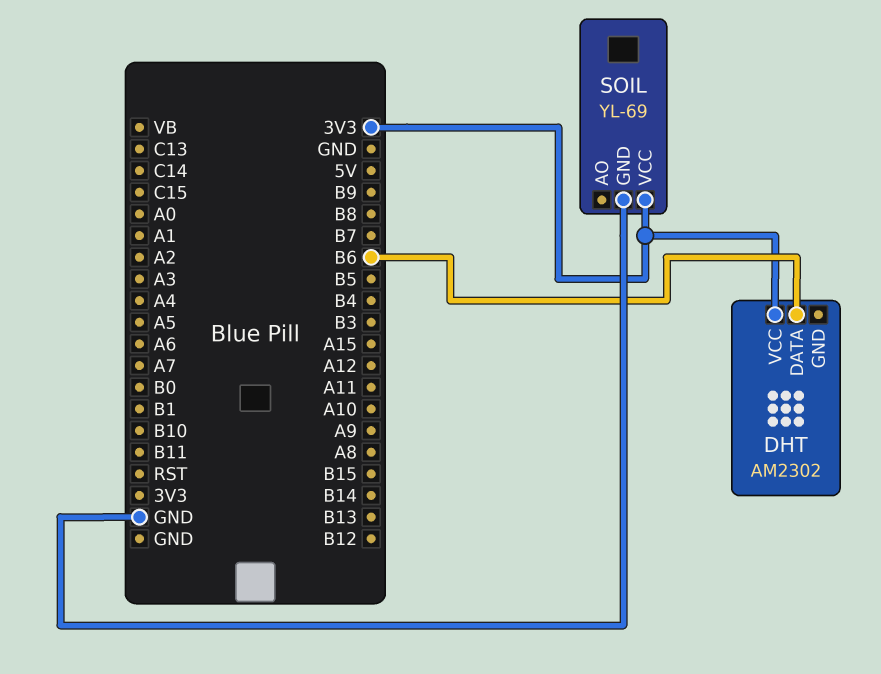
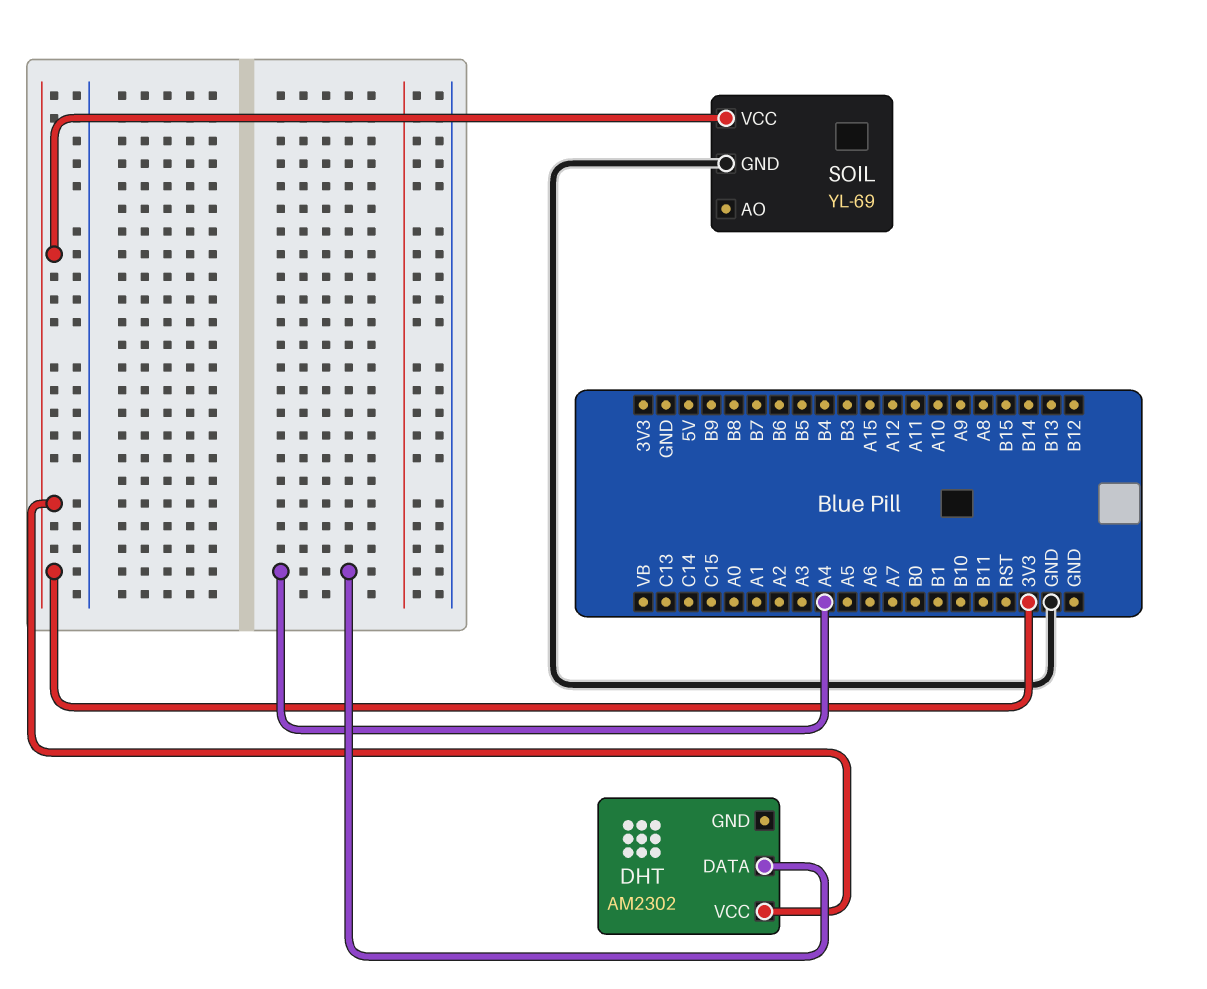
DHT pin DATA: B6 -> A4

